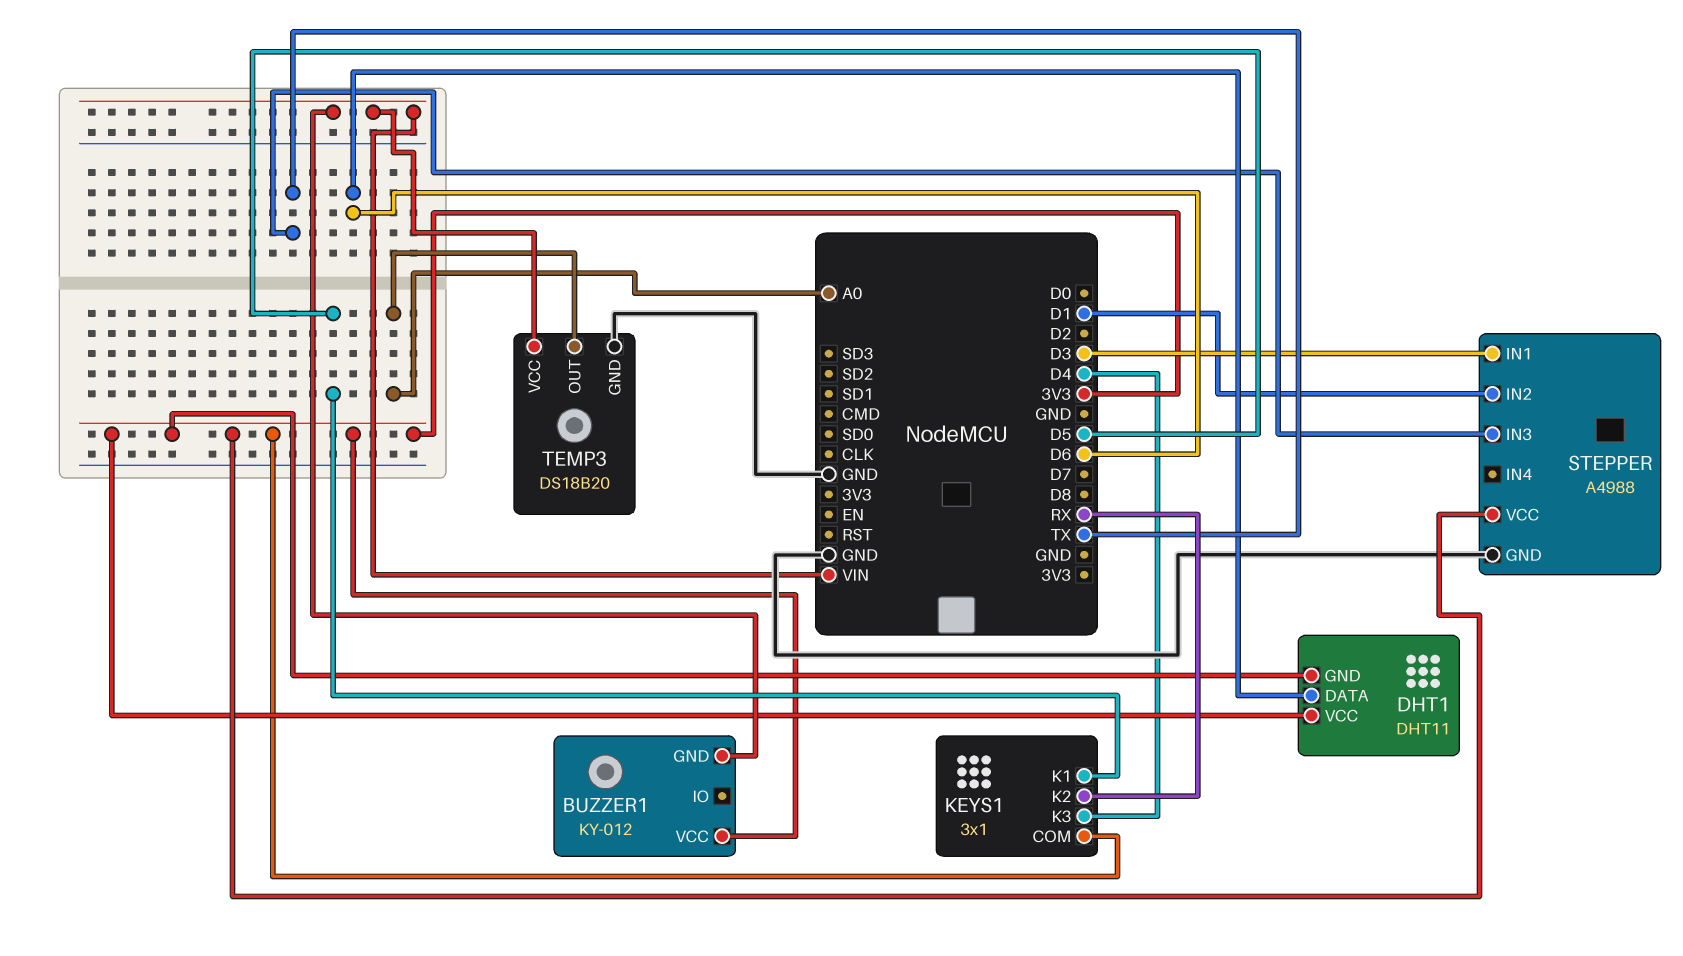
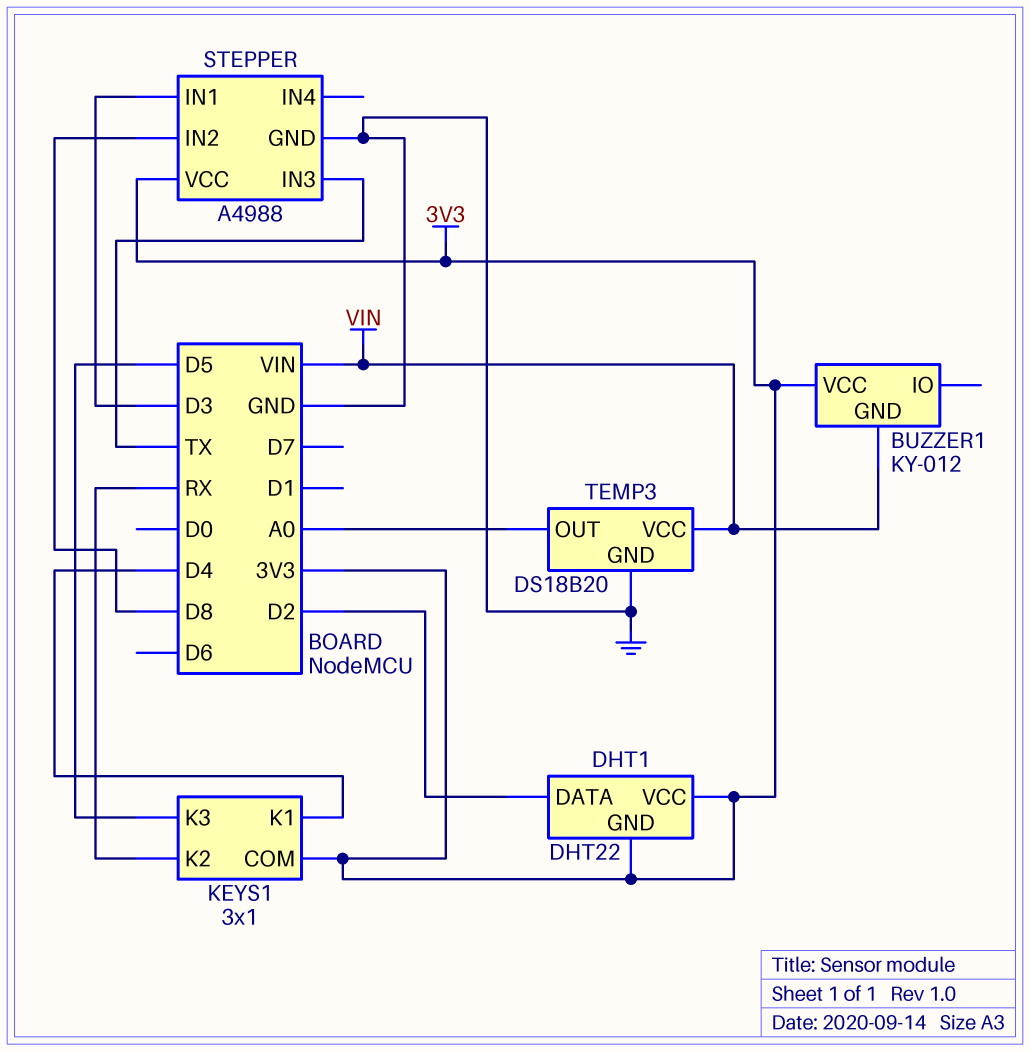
DHT1: DHT11 -> DHT22
DHT1 pin DATA: D6 -> D2
KEYS1 pin K1: D5 -> D4
KEYS1 pin K3: D4 -> D5
STEPPER pin IN2: D1 -> D8

